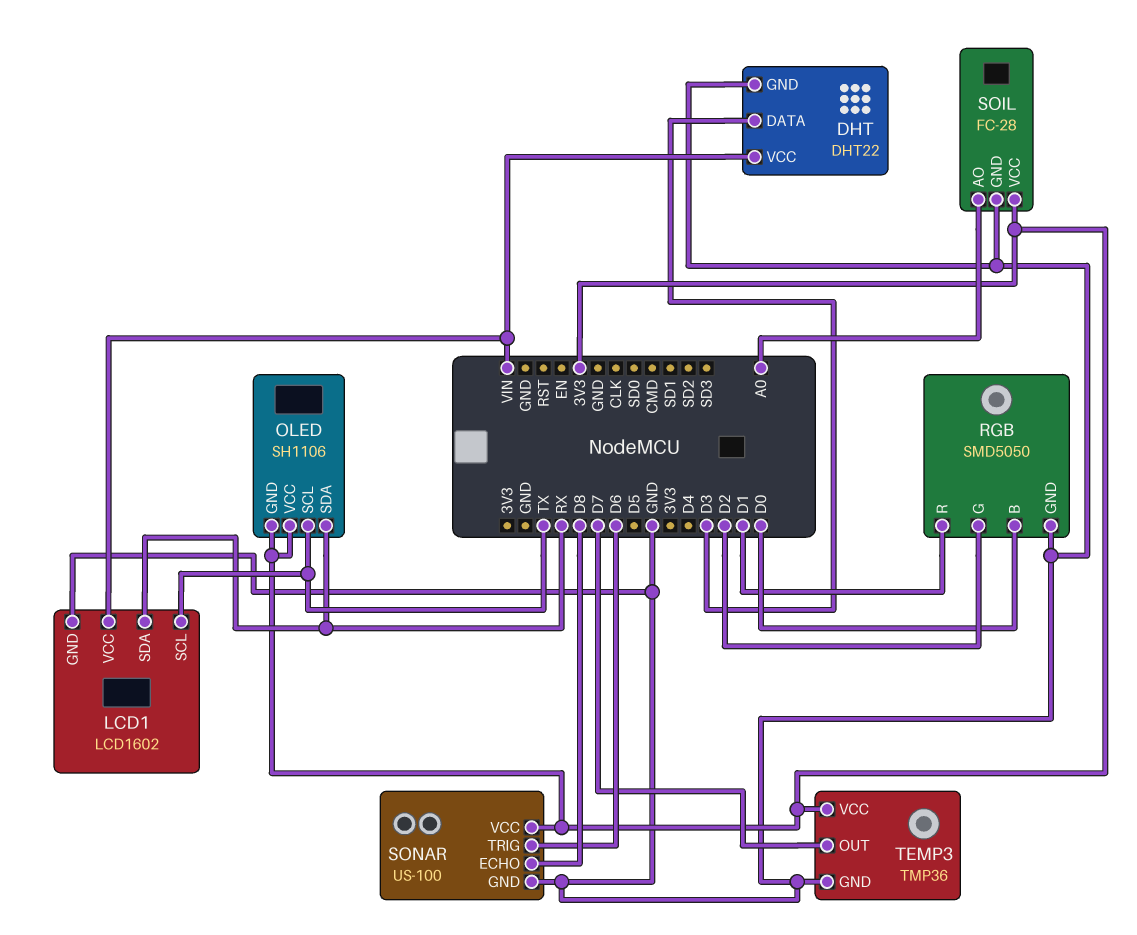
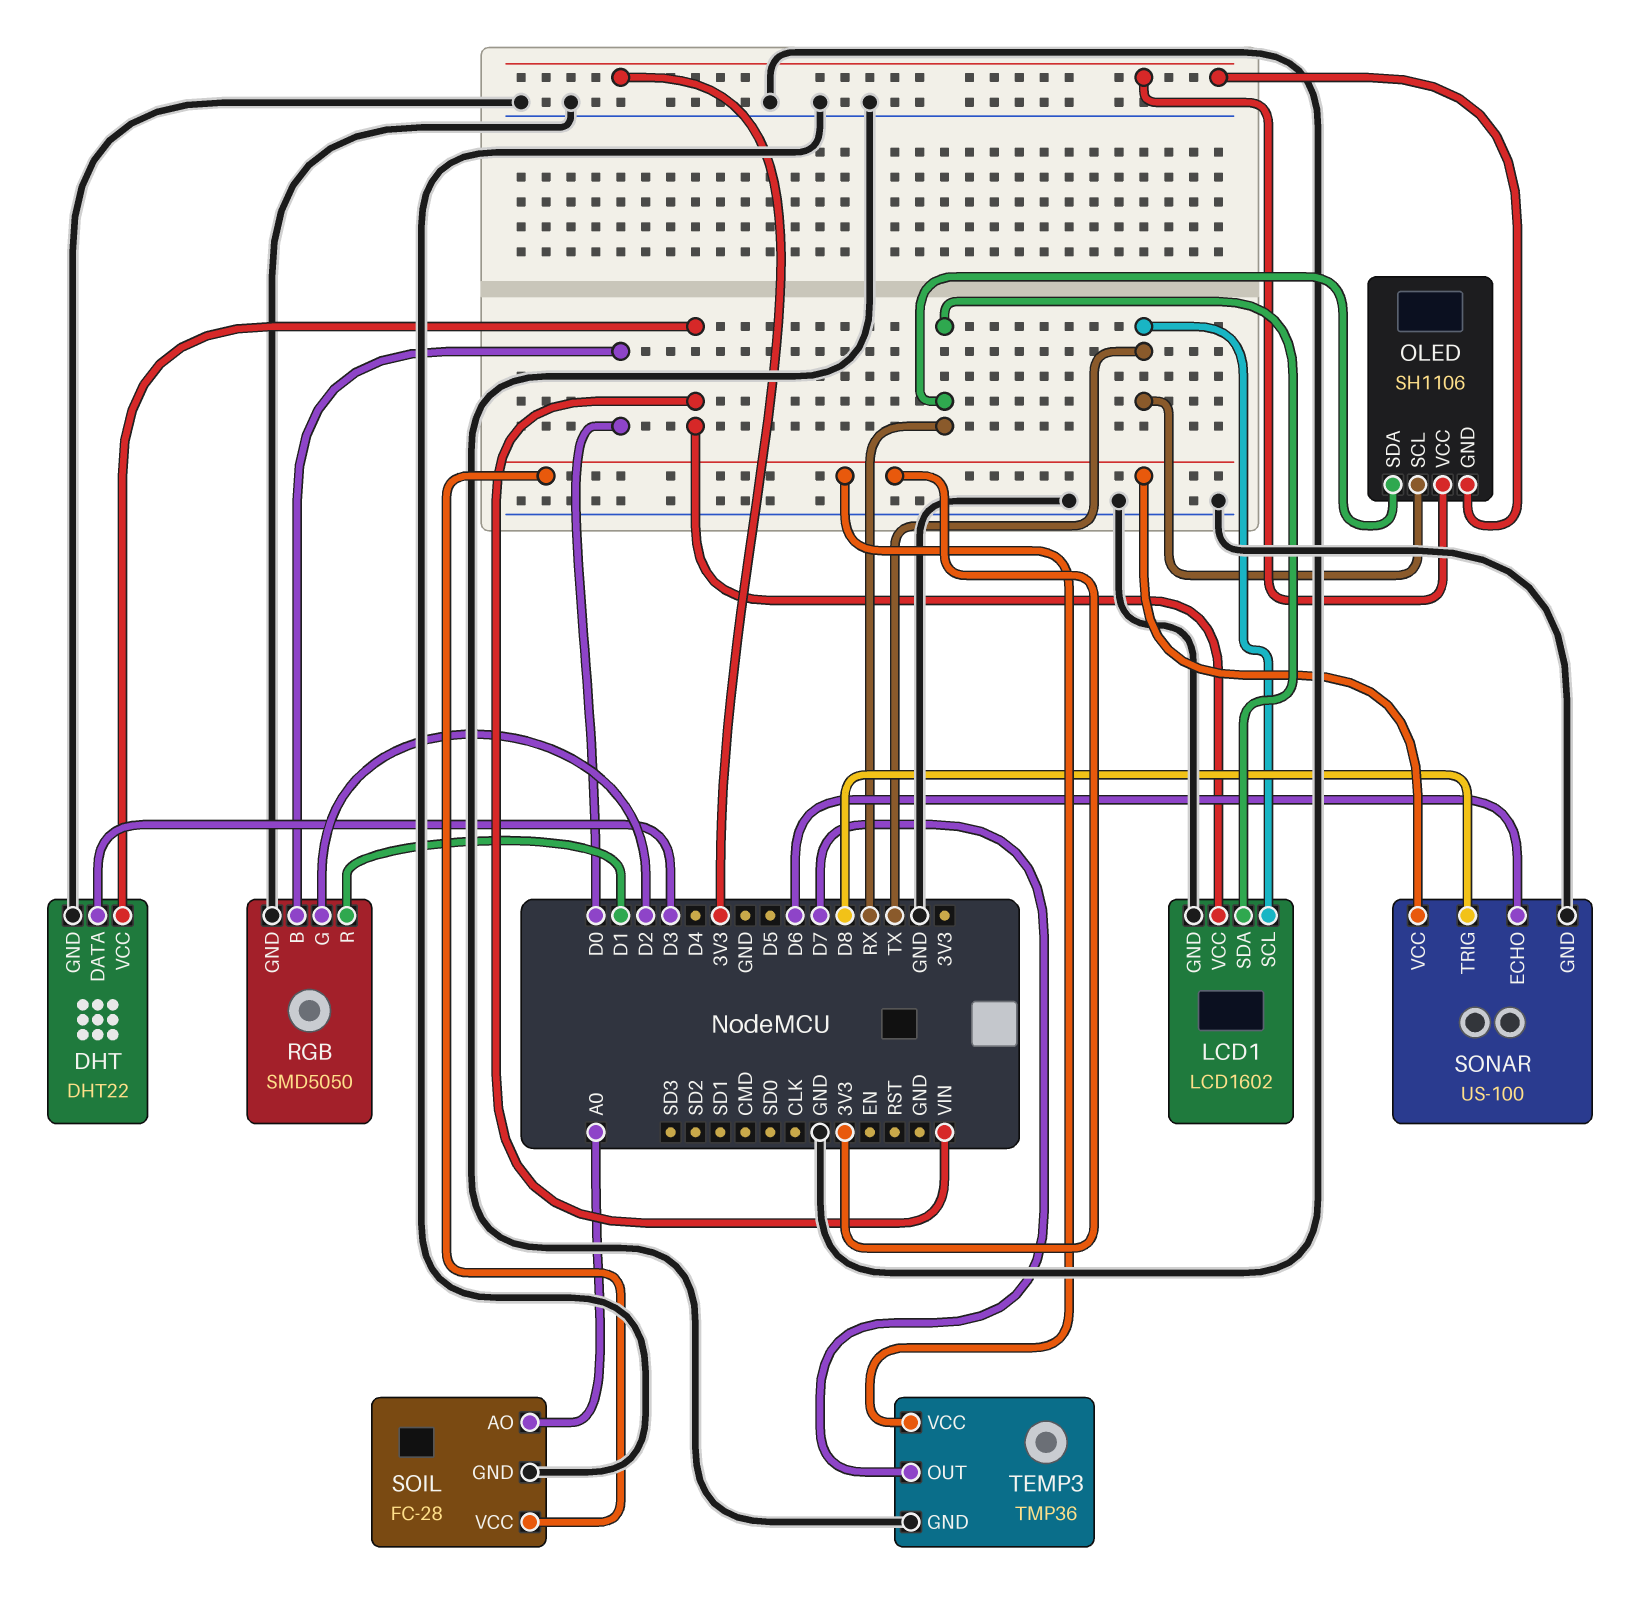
SONAR pin ECHO: D8 -> D6
SONAR pin TRIG: D6 -> D8

